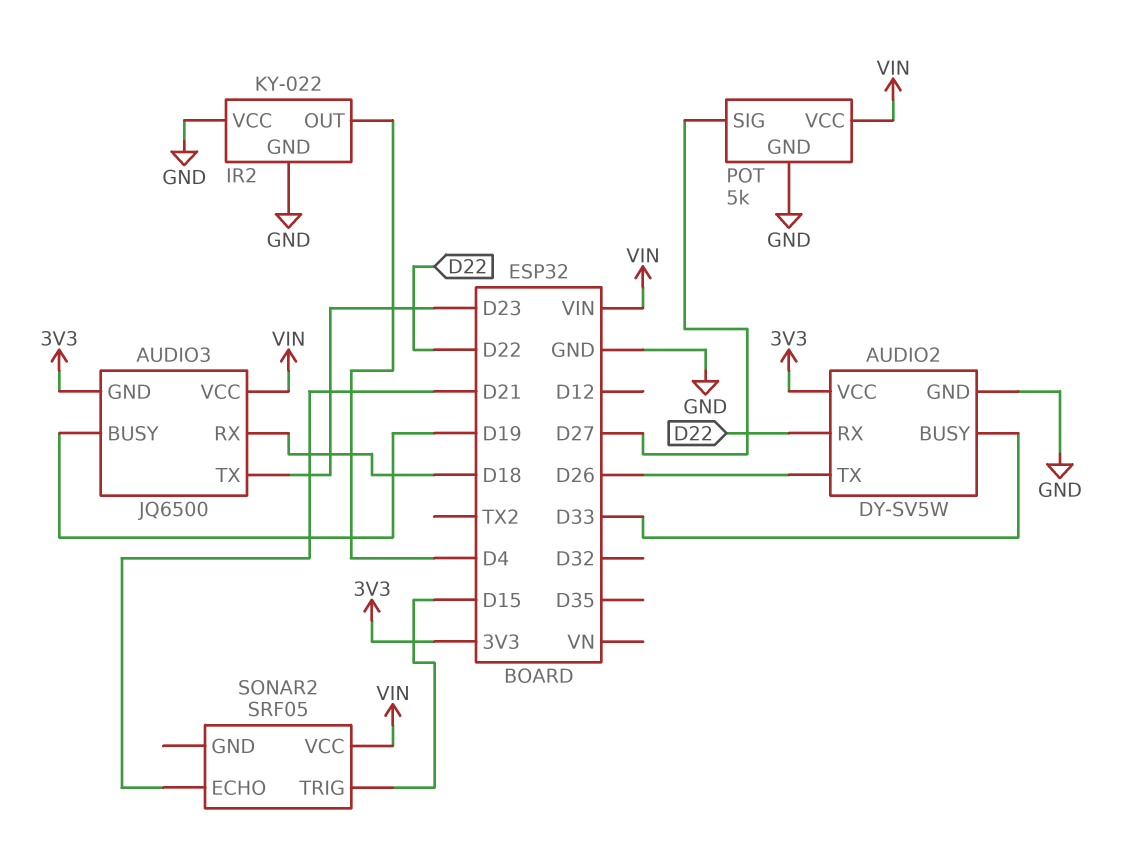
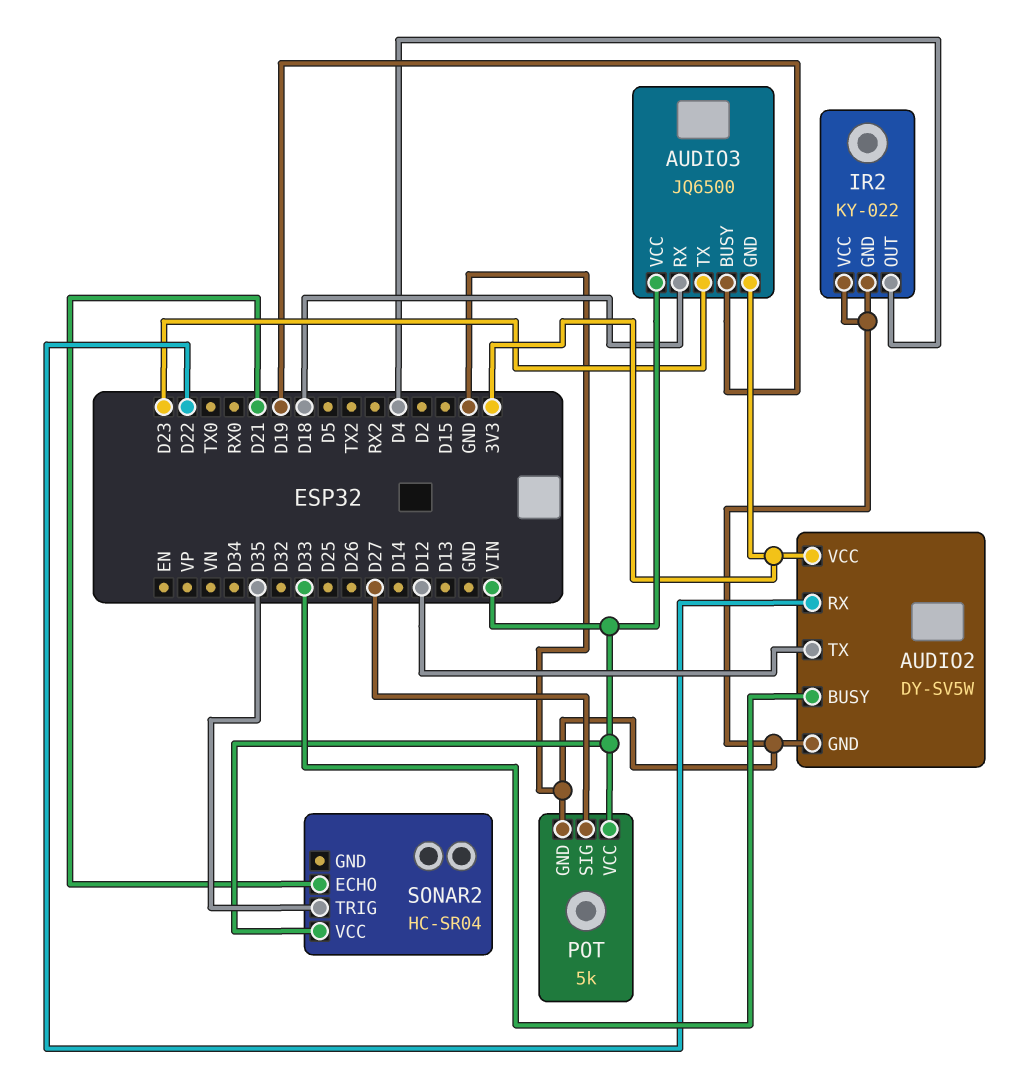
AUDIO2 pin TX: D26 -> D12
SONAR2: SRF05 -> HC-SR04
SONAR2 pin TRIG: D15 -> D35

